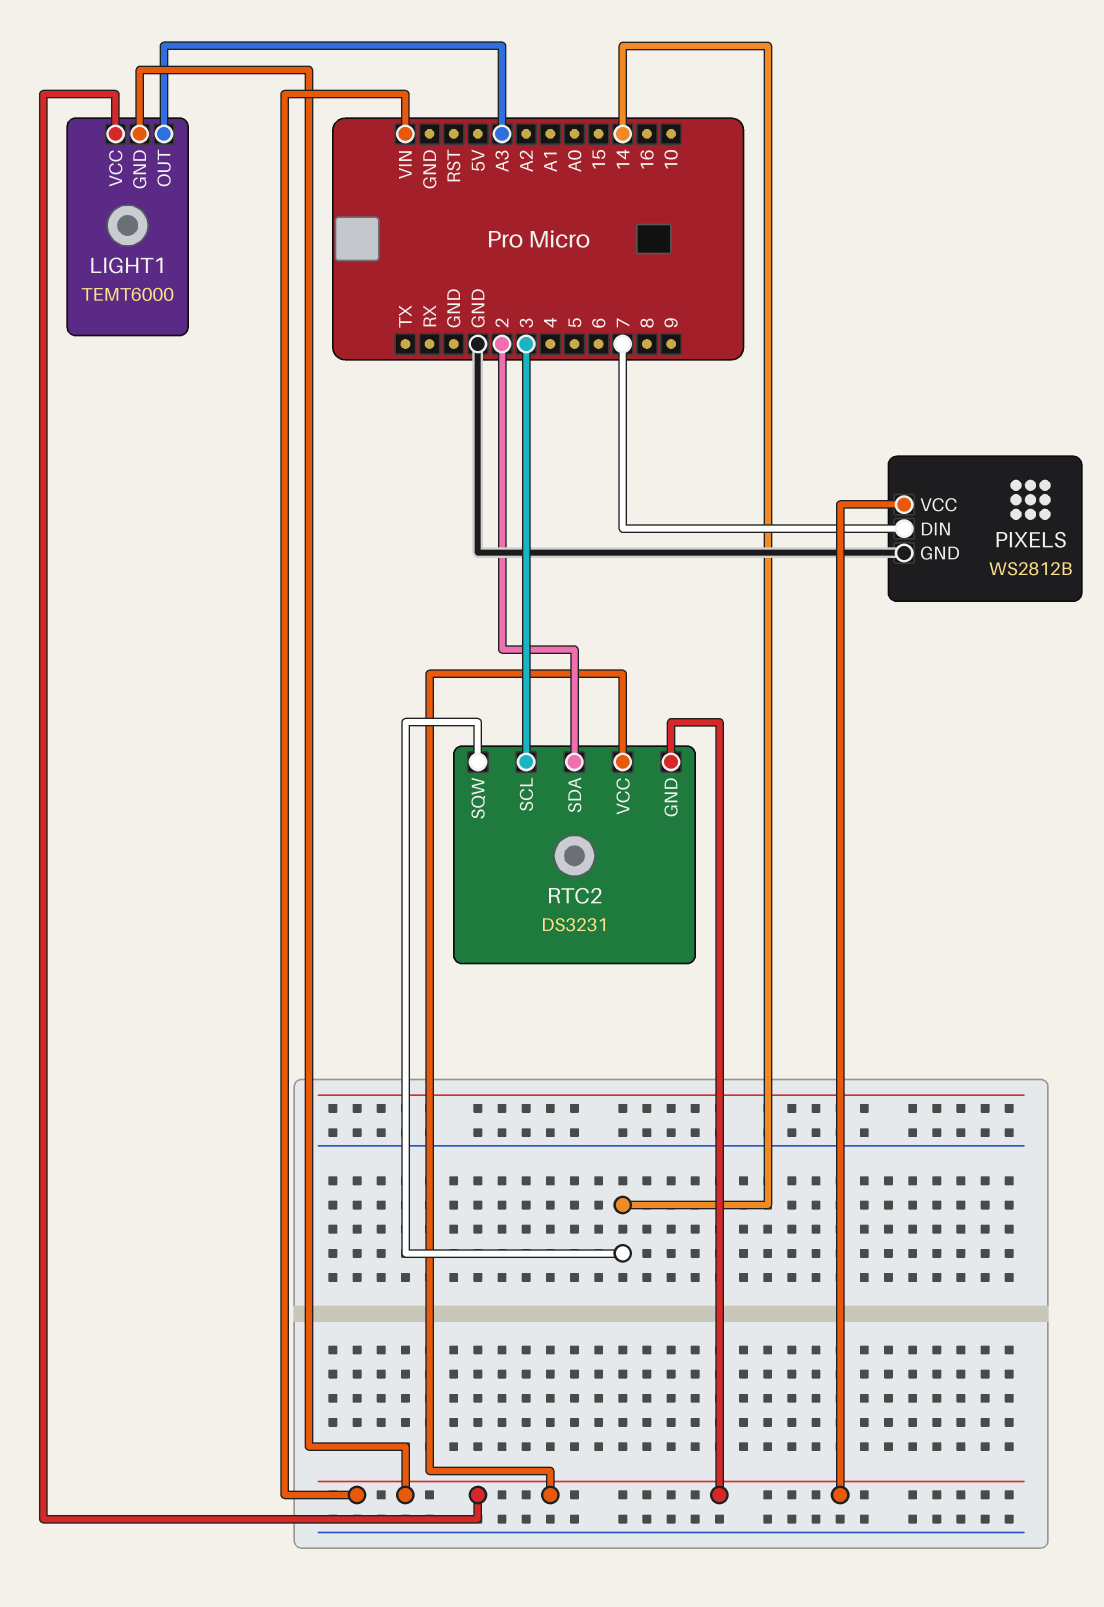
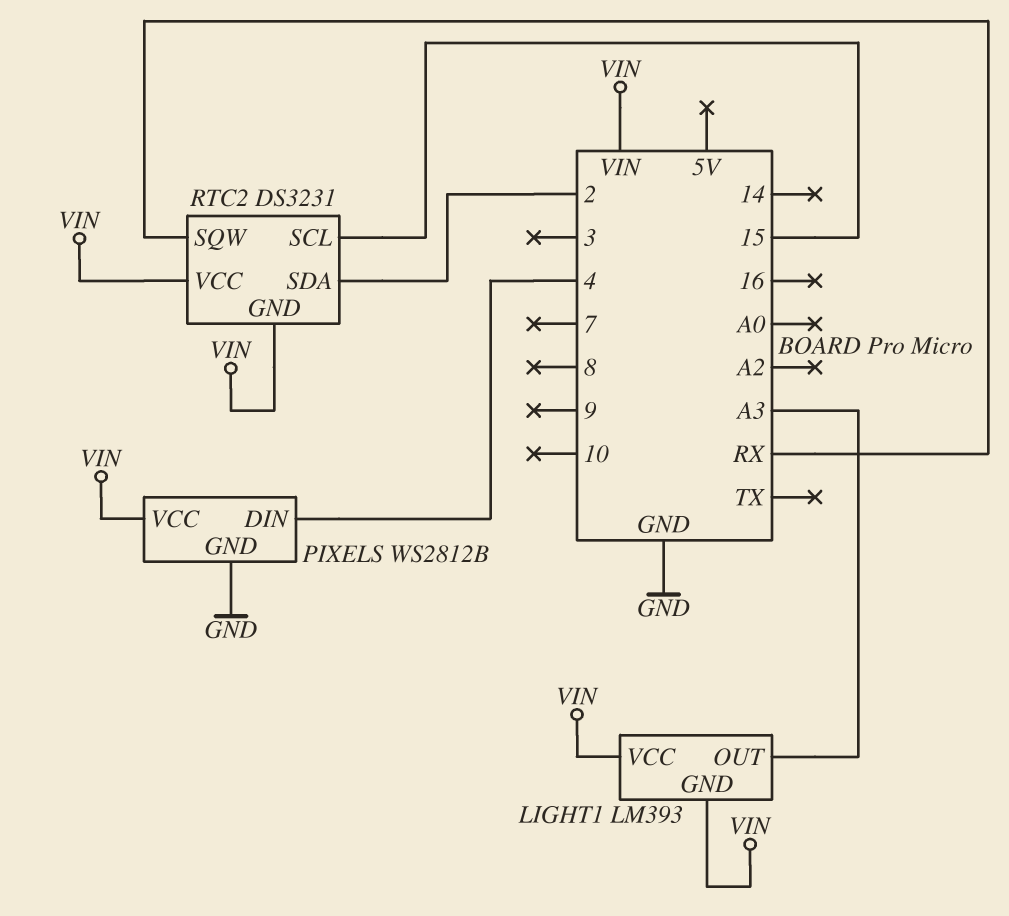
LIGHT1: TEMT6000 -> LM393
PIXELS pin DIN: 7 -> 4
RTC2 pin SCL: 3 -> 15
RTC2 pin SQW: 14 -> RX

